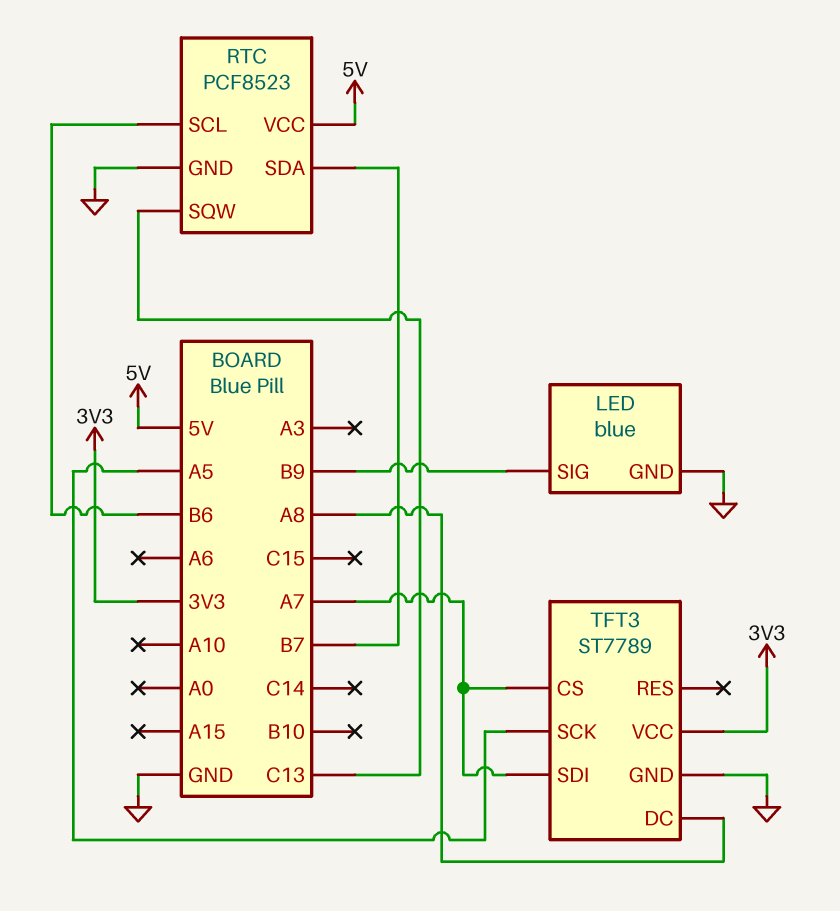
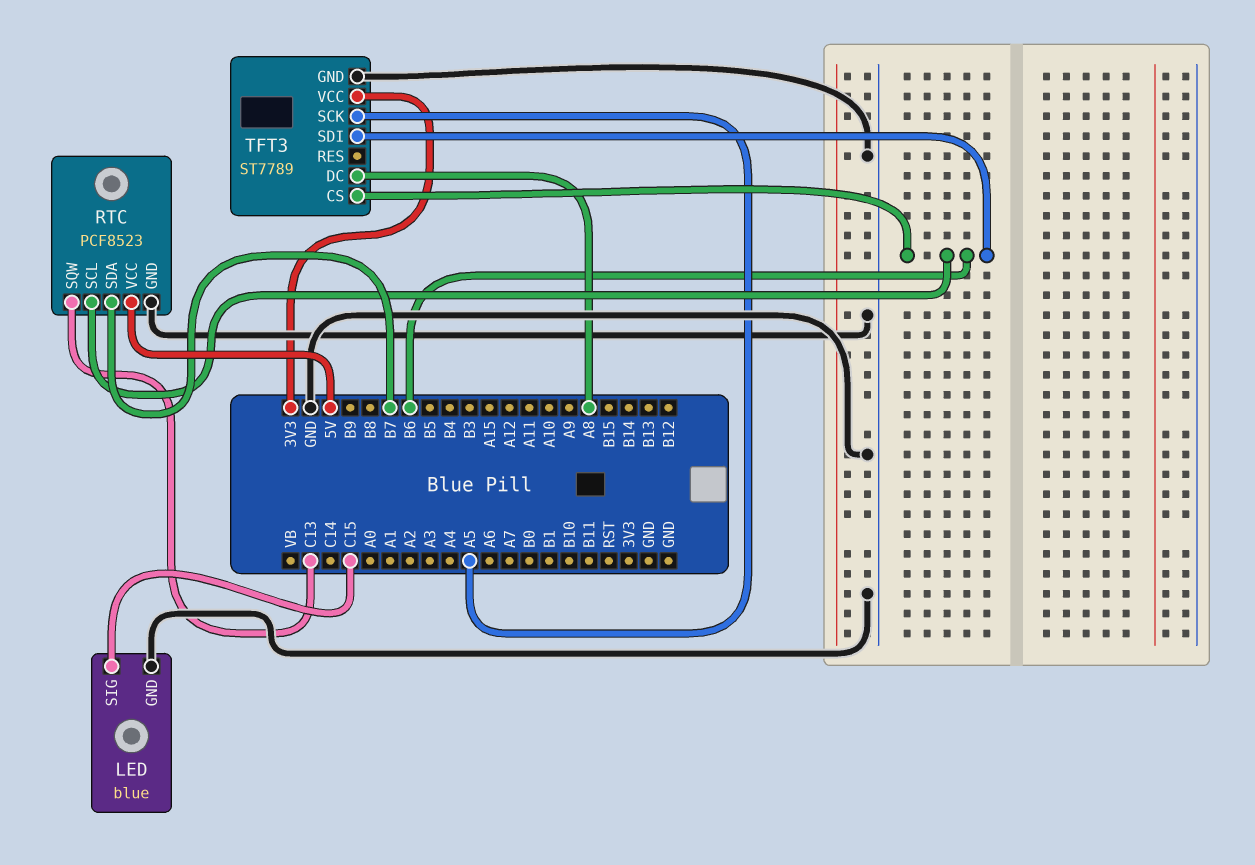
LED pin SIG: B9 -> C15
TFT3 pin CS: A7 -> B6
TFT3 pin SDI: A7 -> B6

